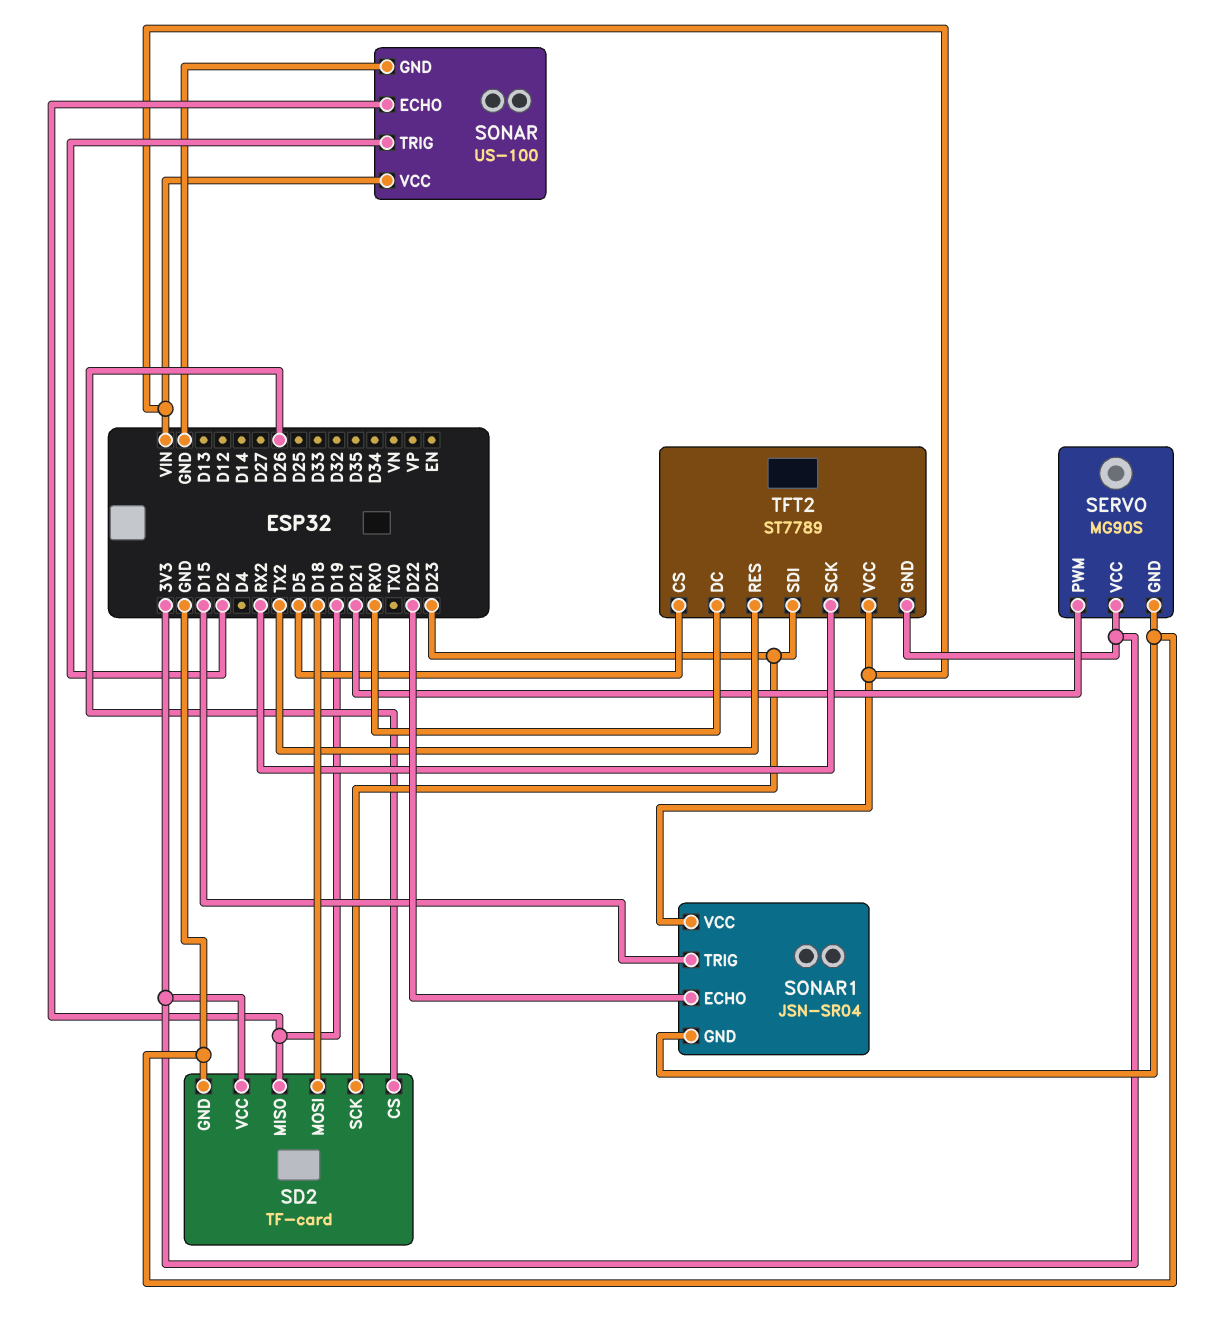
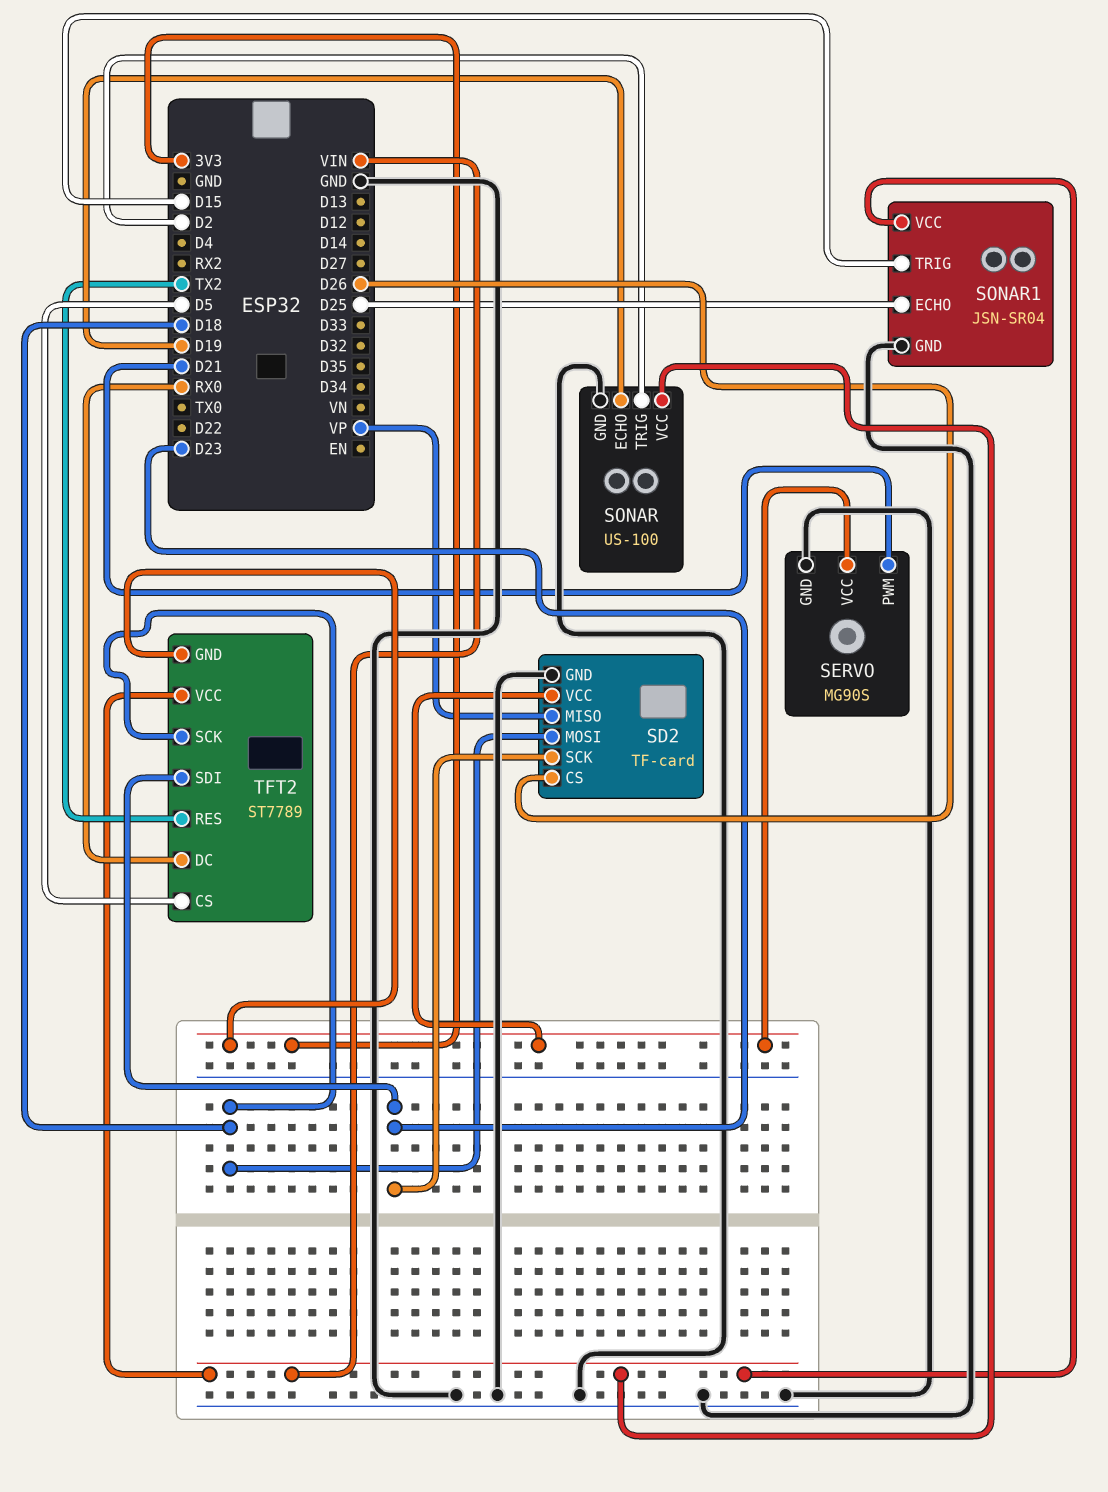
SD2 pin MISO: D19 -> VP
SONAR1 pin ECHO: D22 -> D25
TFT2 pin SCK: RX2 -> D18

